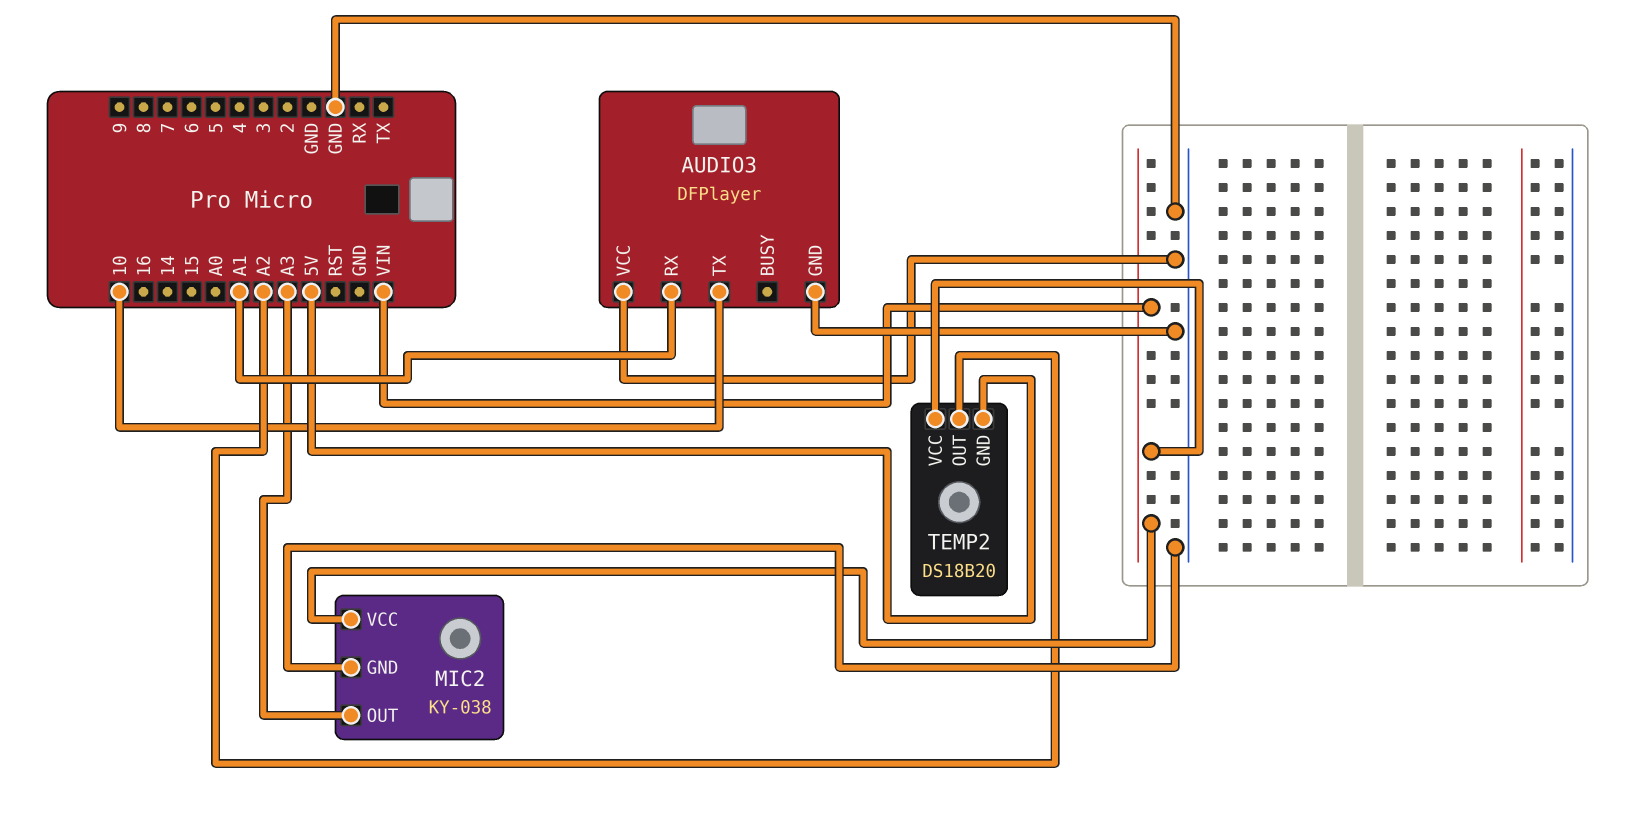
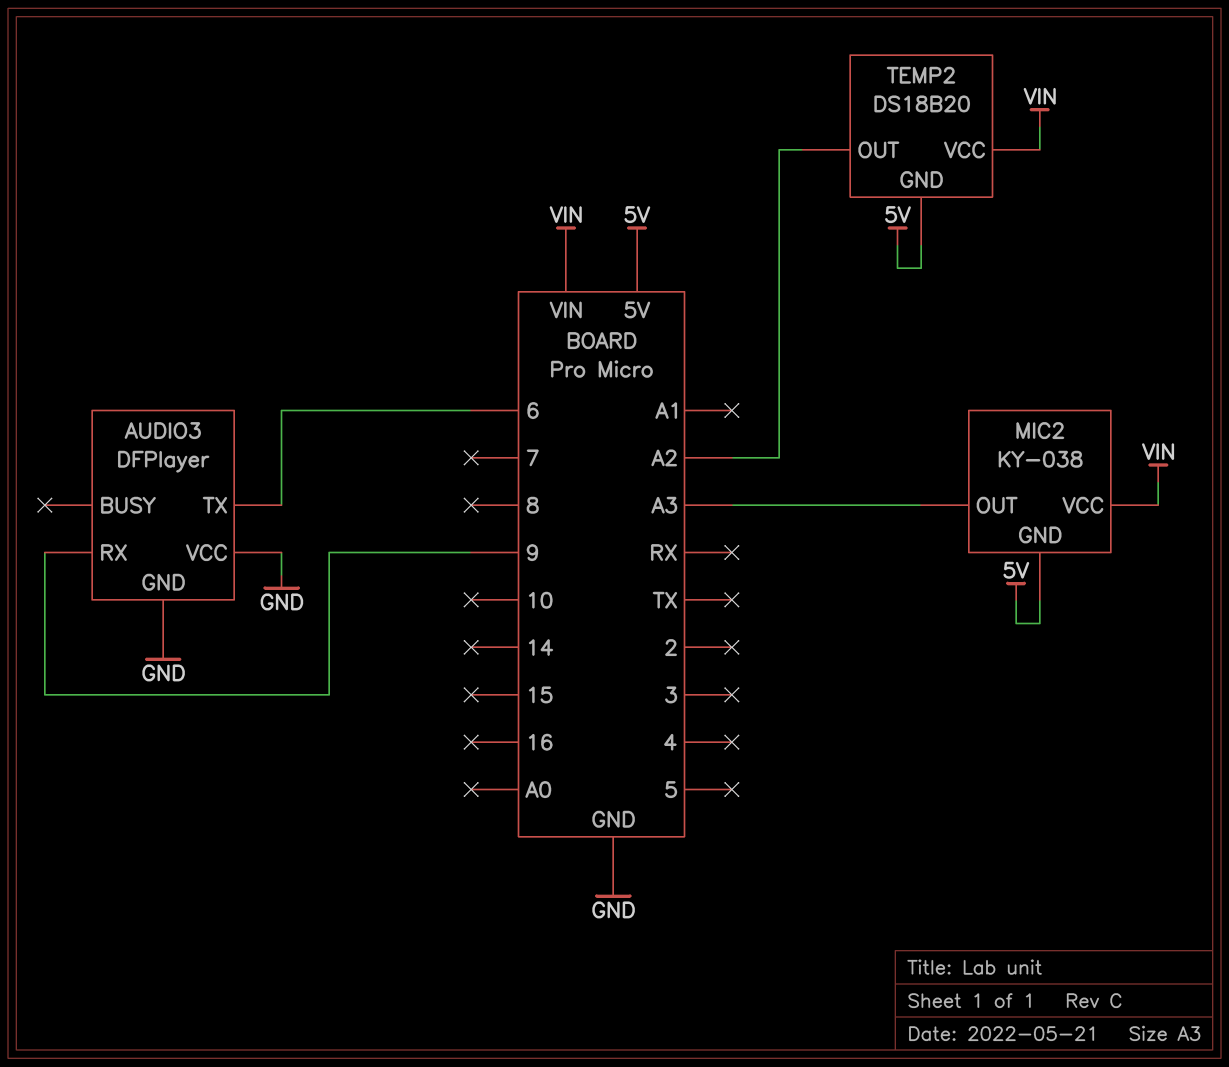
AUDIO3 pin RX: A1 -> 9
AUDIO3 pin TX: 10 -> 6
MIC2 pin GND: GND -> 5V

